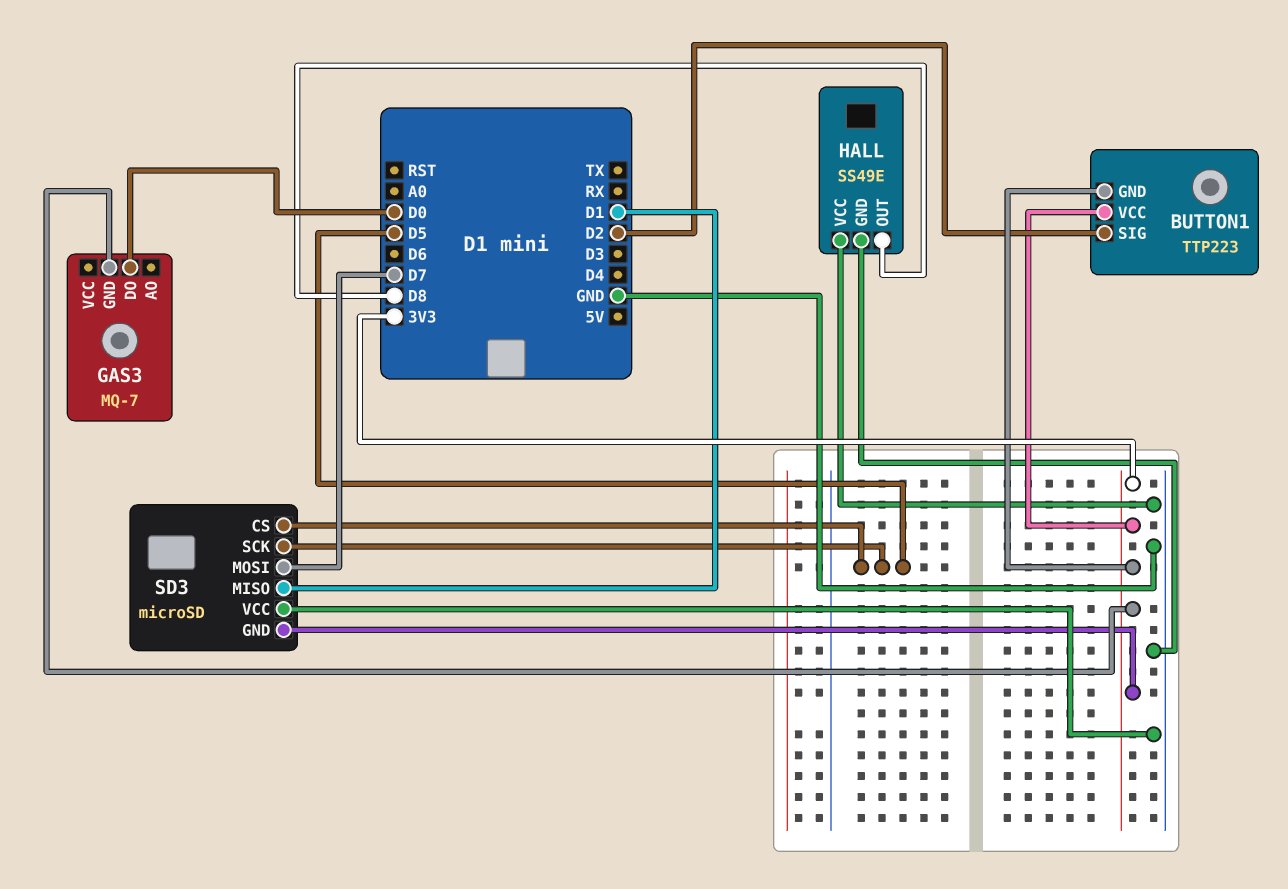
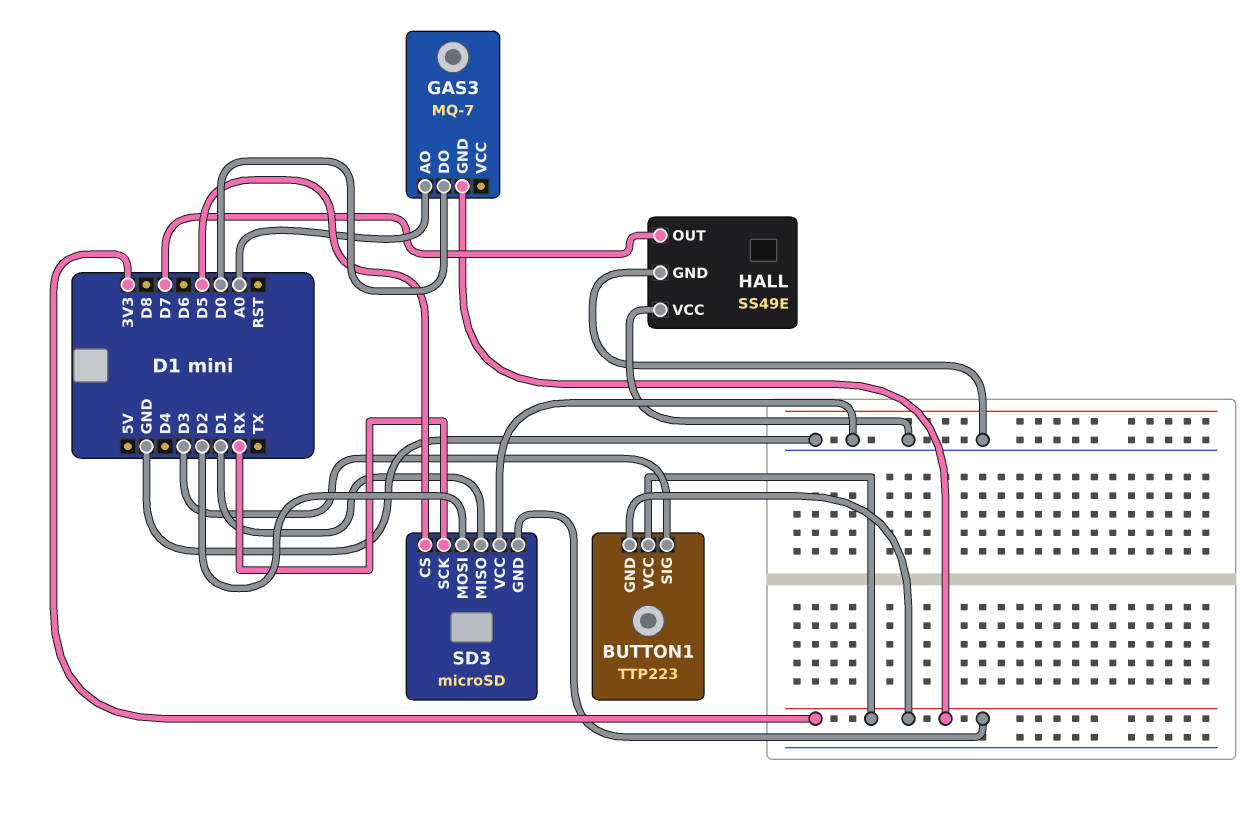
BUTTON1 pin SIG: D2 -> D3
GAS3 pin AO: none -> A0
HALL pin OUT: D8 -> D7
SD3 pin MOSI: D7 -> D2
SD3 pin SCK: D5 -> RX

